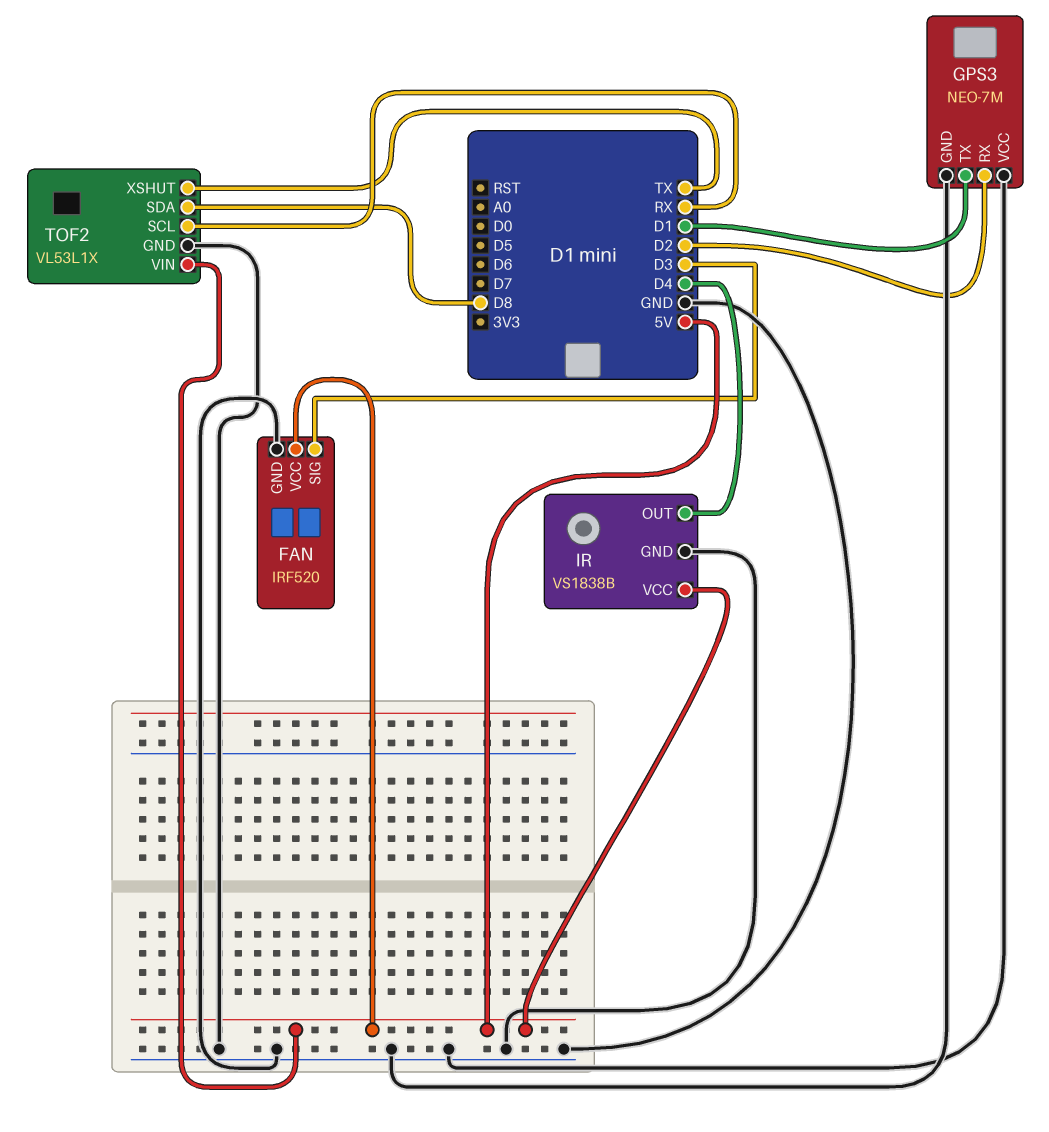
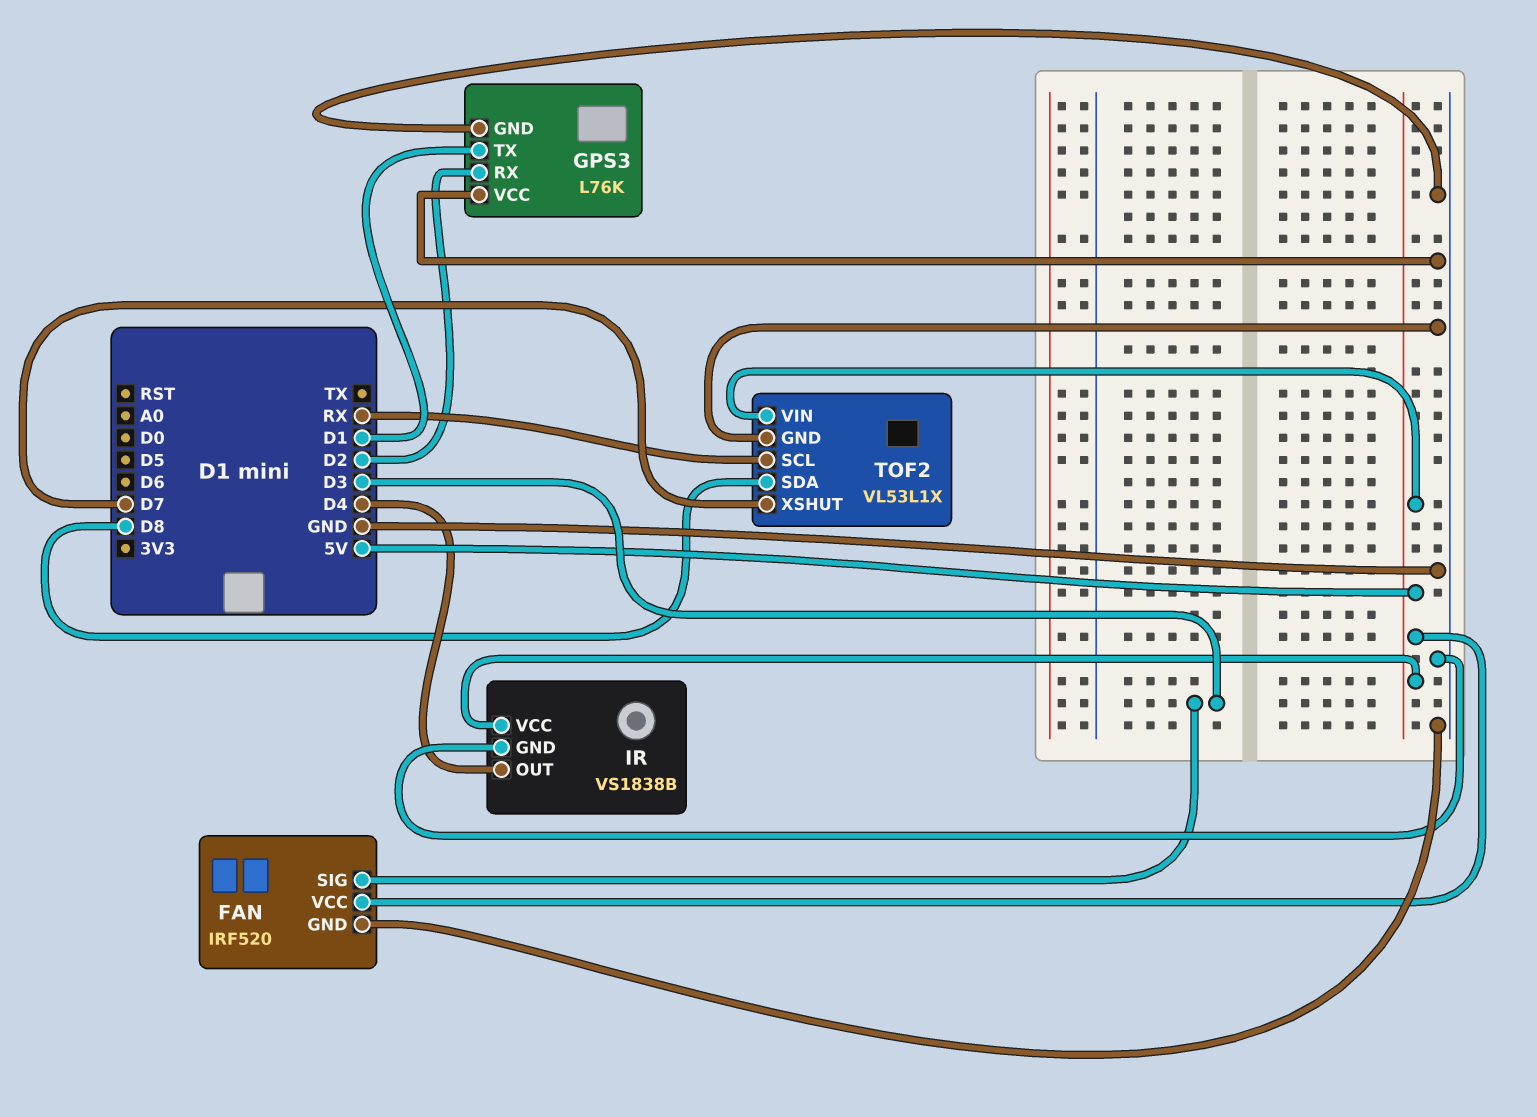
GPS3: NEO-7M -> L76K
TOF2 pin XSHUT: TX -> D7

